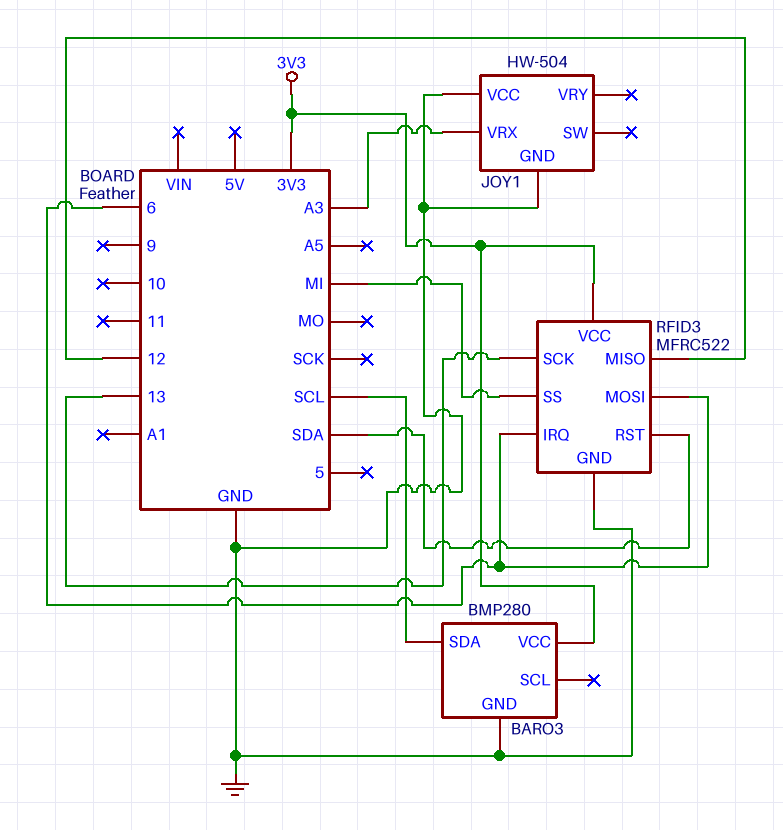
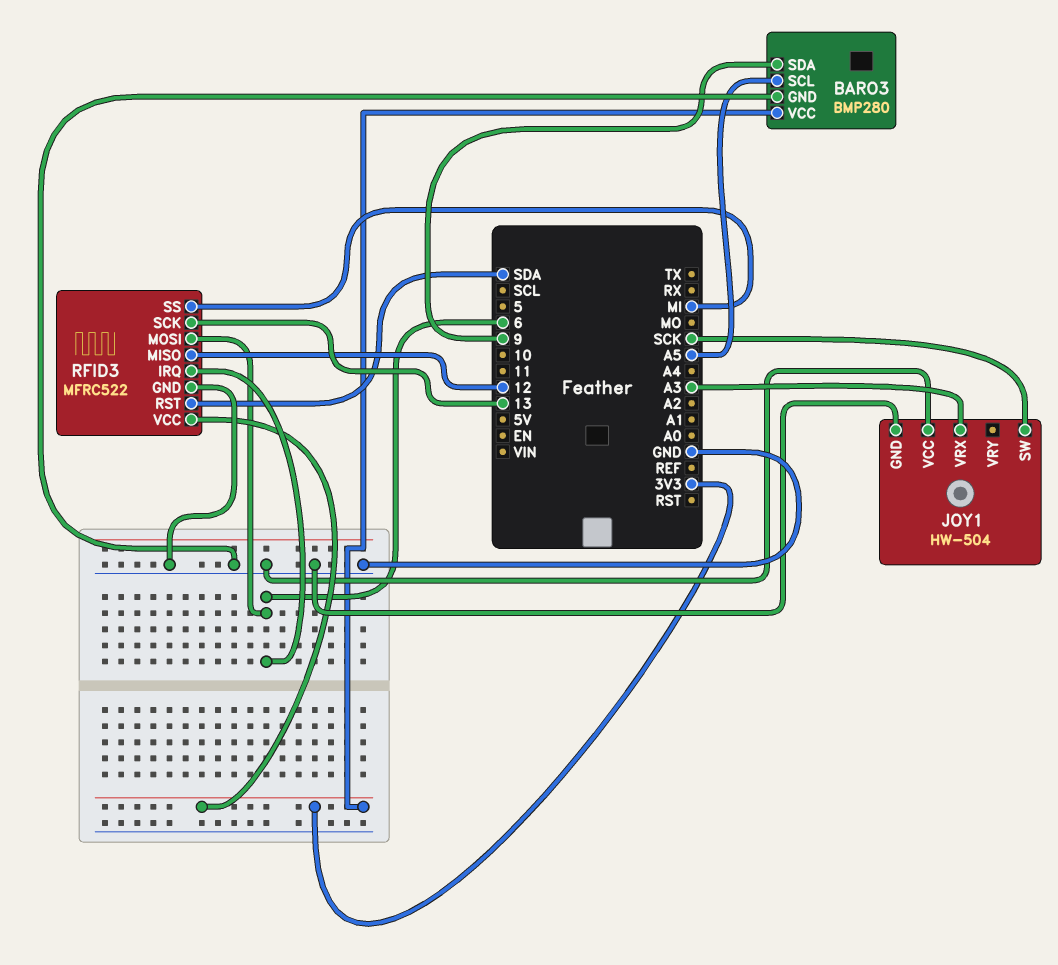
BARO3 pin SCL: none -> A5
BARO3 pin SDA: SCL -> 9
JOY1 pin SW: none -> SCK

